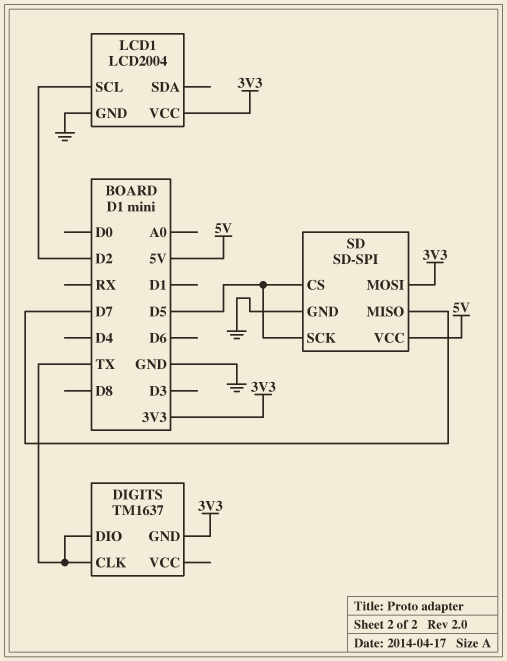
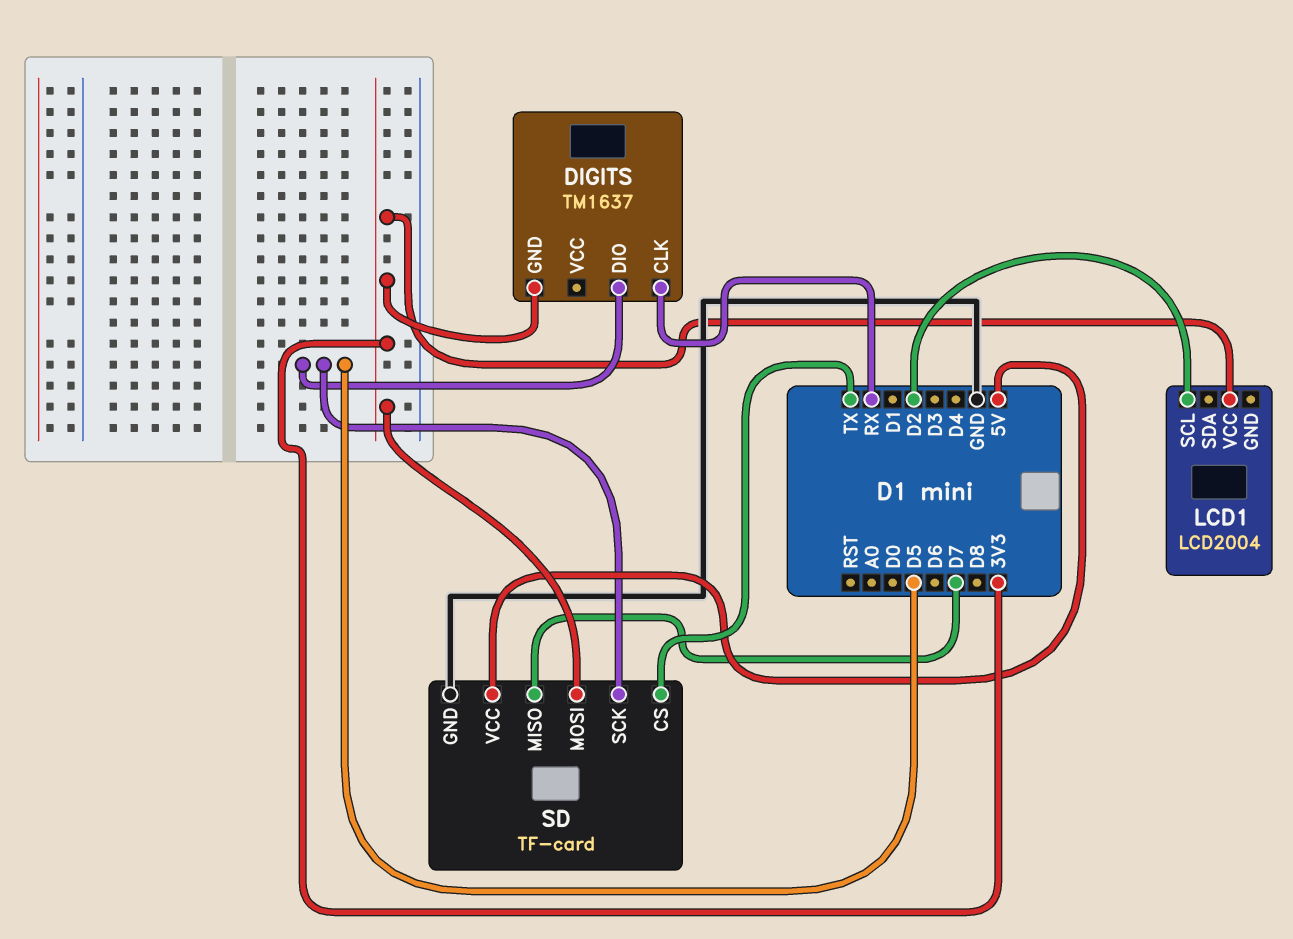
DIGITS pin CLK: TX -> RX
DIGITS pin DIO: TX -> D5
LCD1 pin GND: GND -> none
SD: SD-SPI -> TF-card
SD pin CS: D5 -> TX

